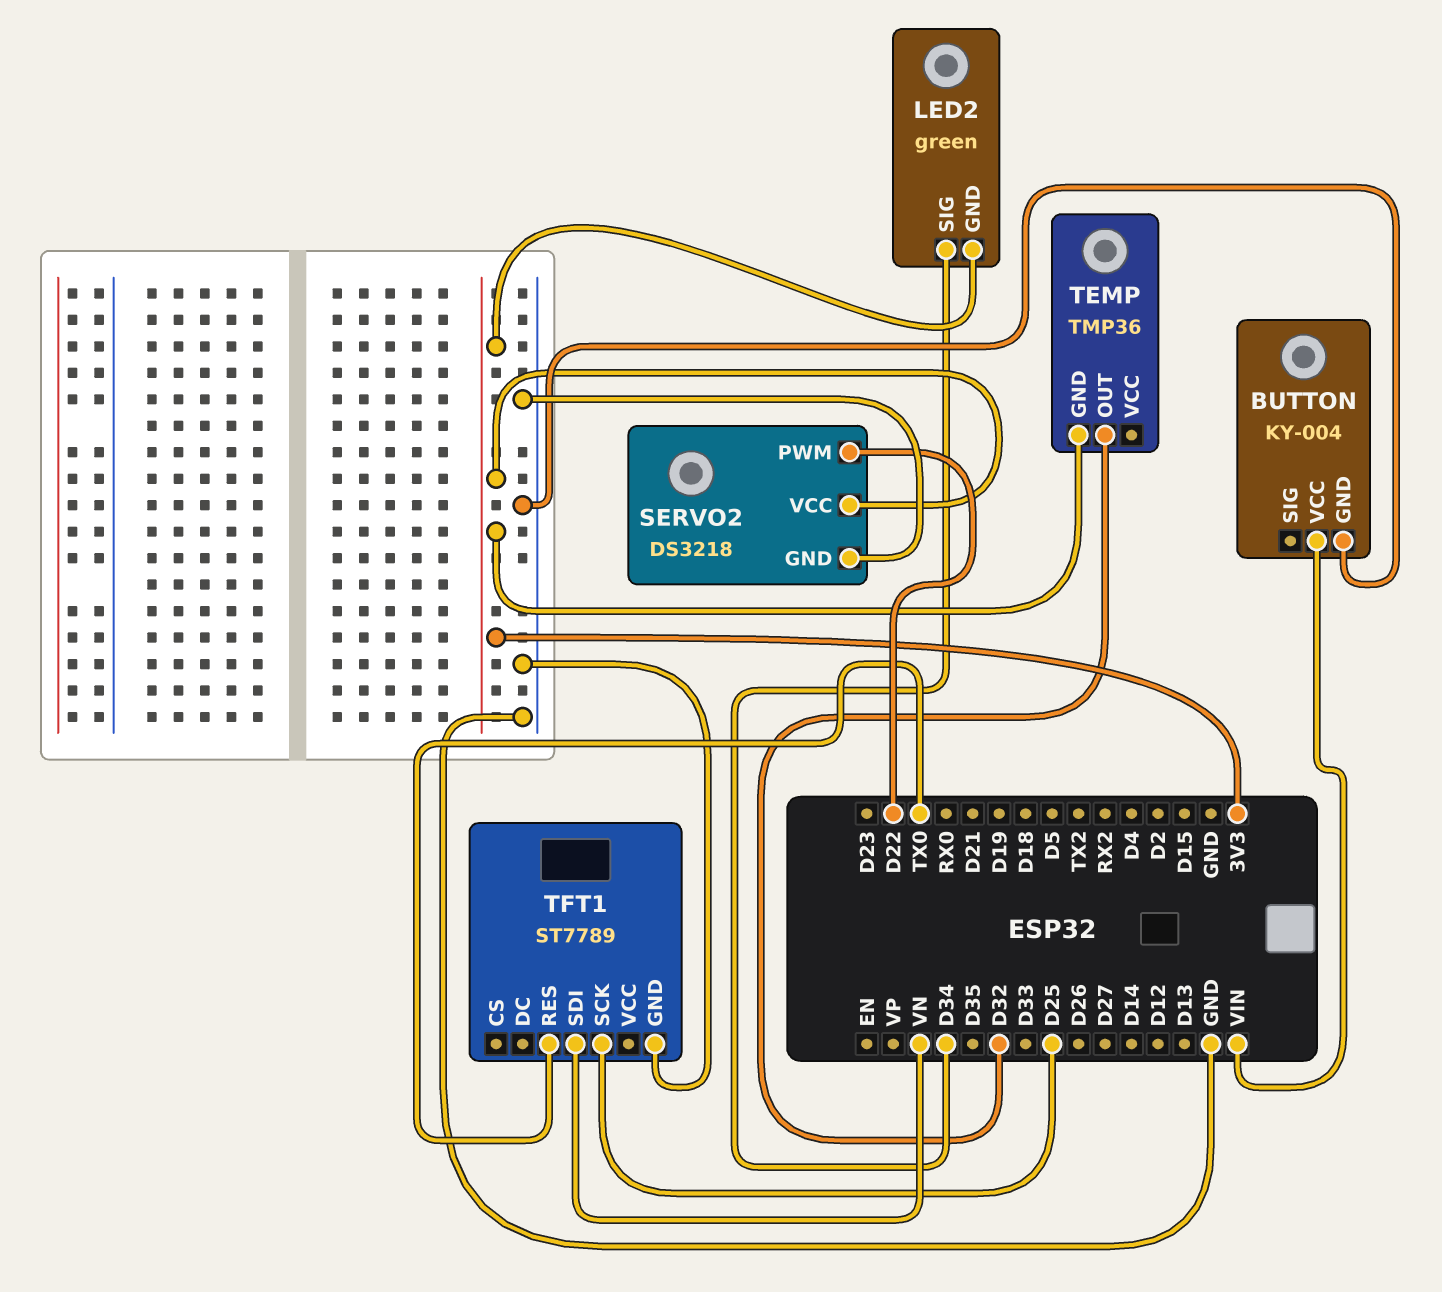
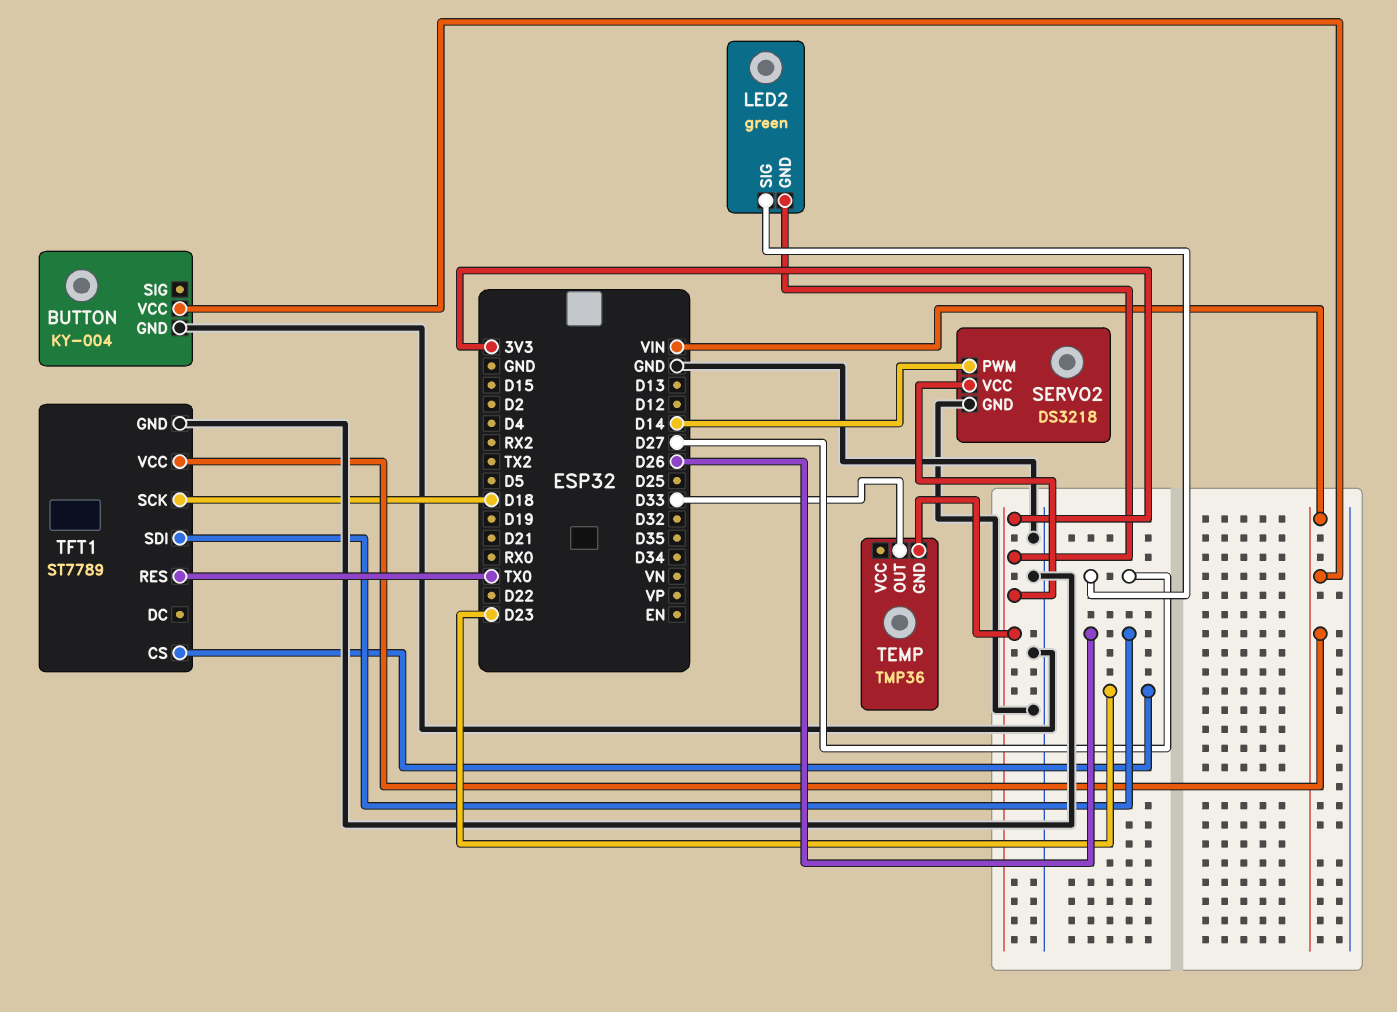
LED2 pin SIG: D34 -> D27
SERVO2 pin PWM: D22 -> D14
TEMP pin OUT: D32 -> D33
TFT1 pin CS: none -> D23
TFT1 pin SCK: D25 -> D18
TFT1 pin SDI: VN -> D26
TFT1 pin VCC: none -> VIN

